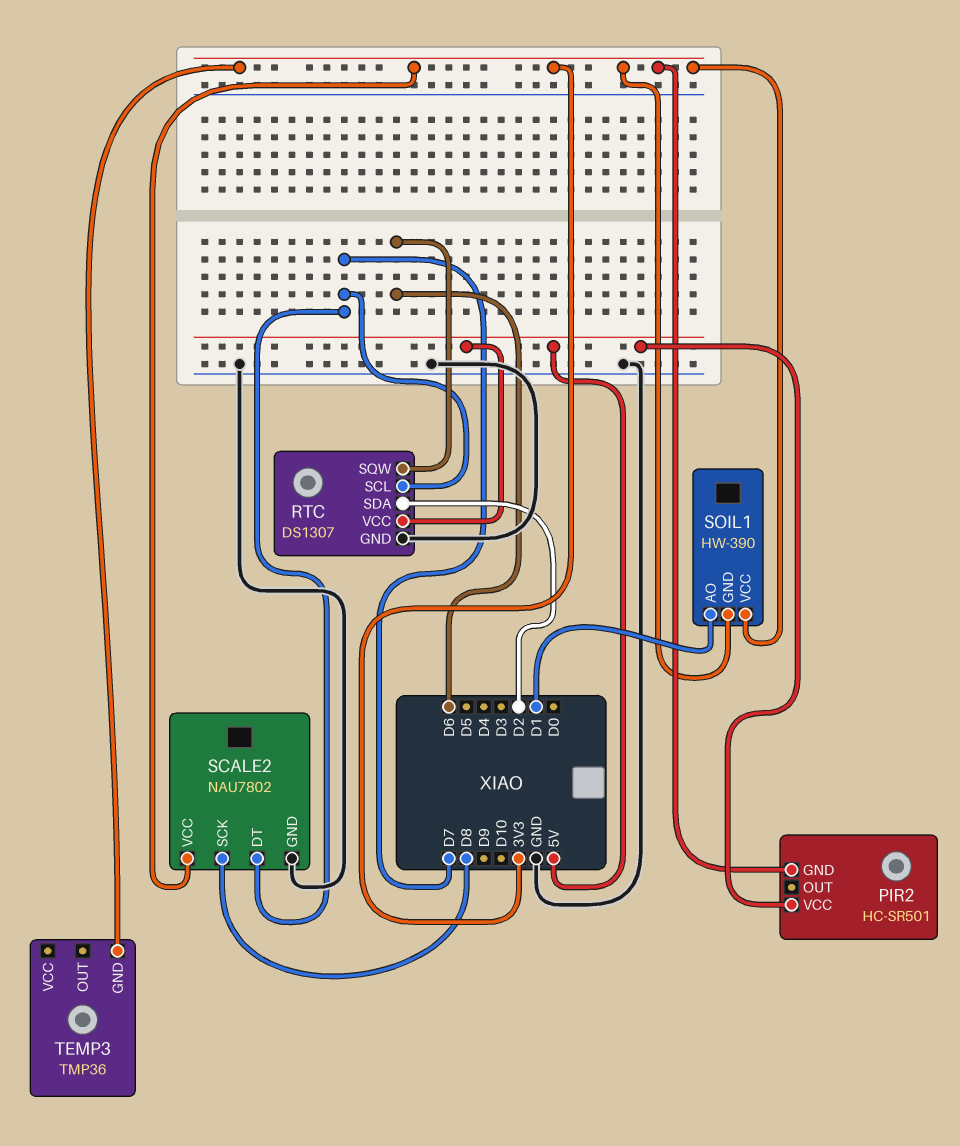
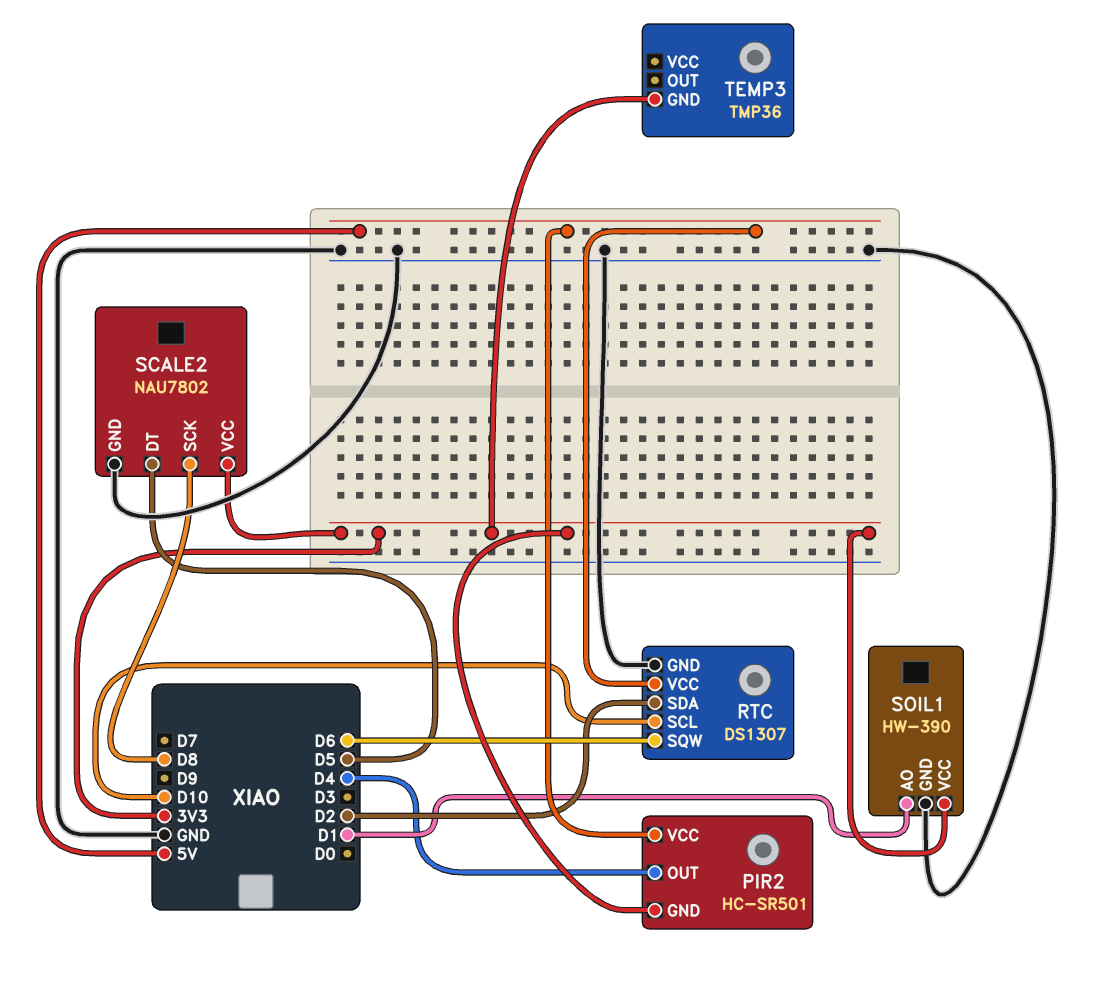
PIR2 pin OUT: none -> D4
RTC pin SCL: D7 -> D10
SCALE2 pin DT: D7 -> D5
SOIL1 pin GND: 3V3 -> GND

